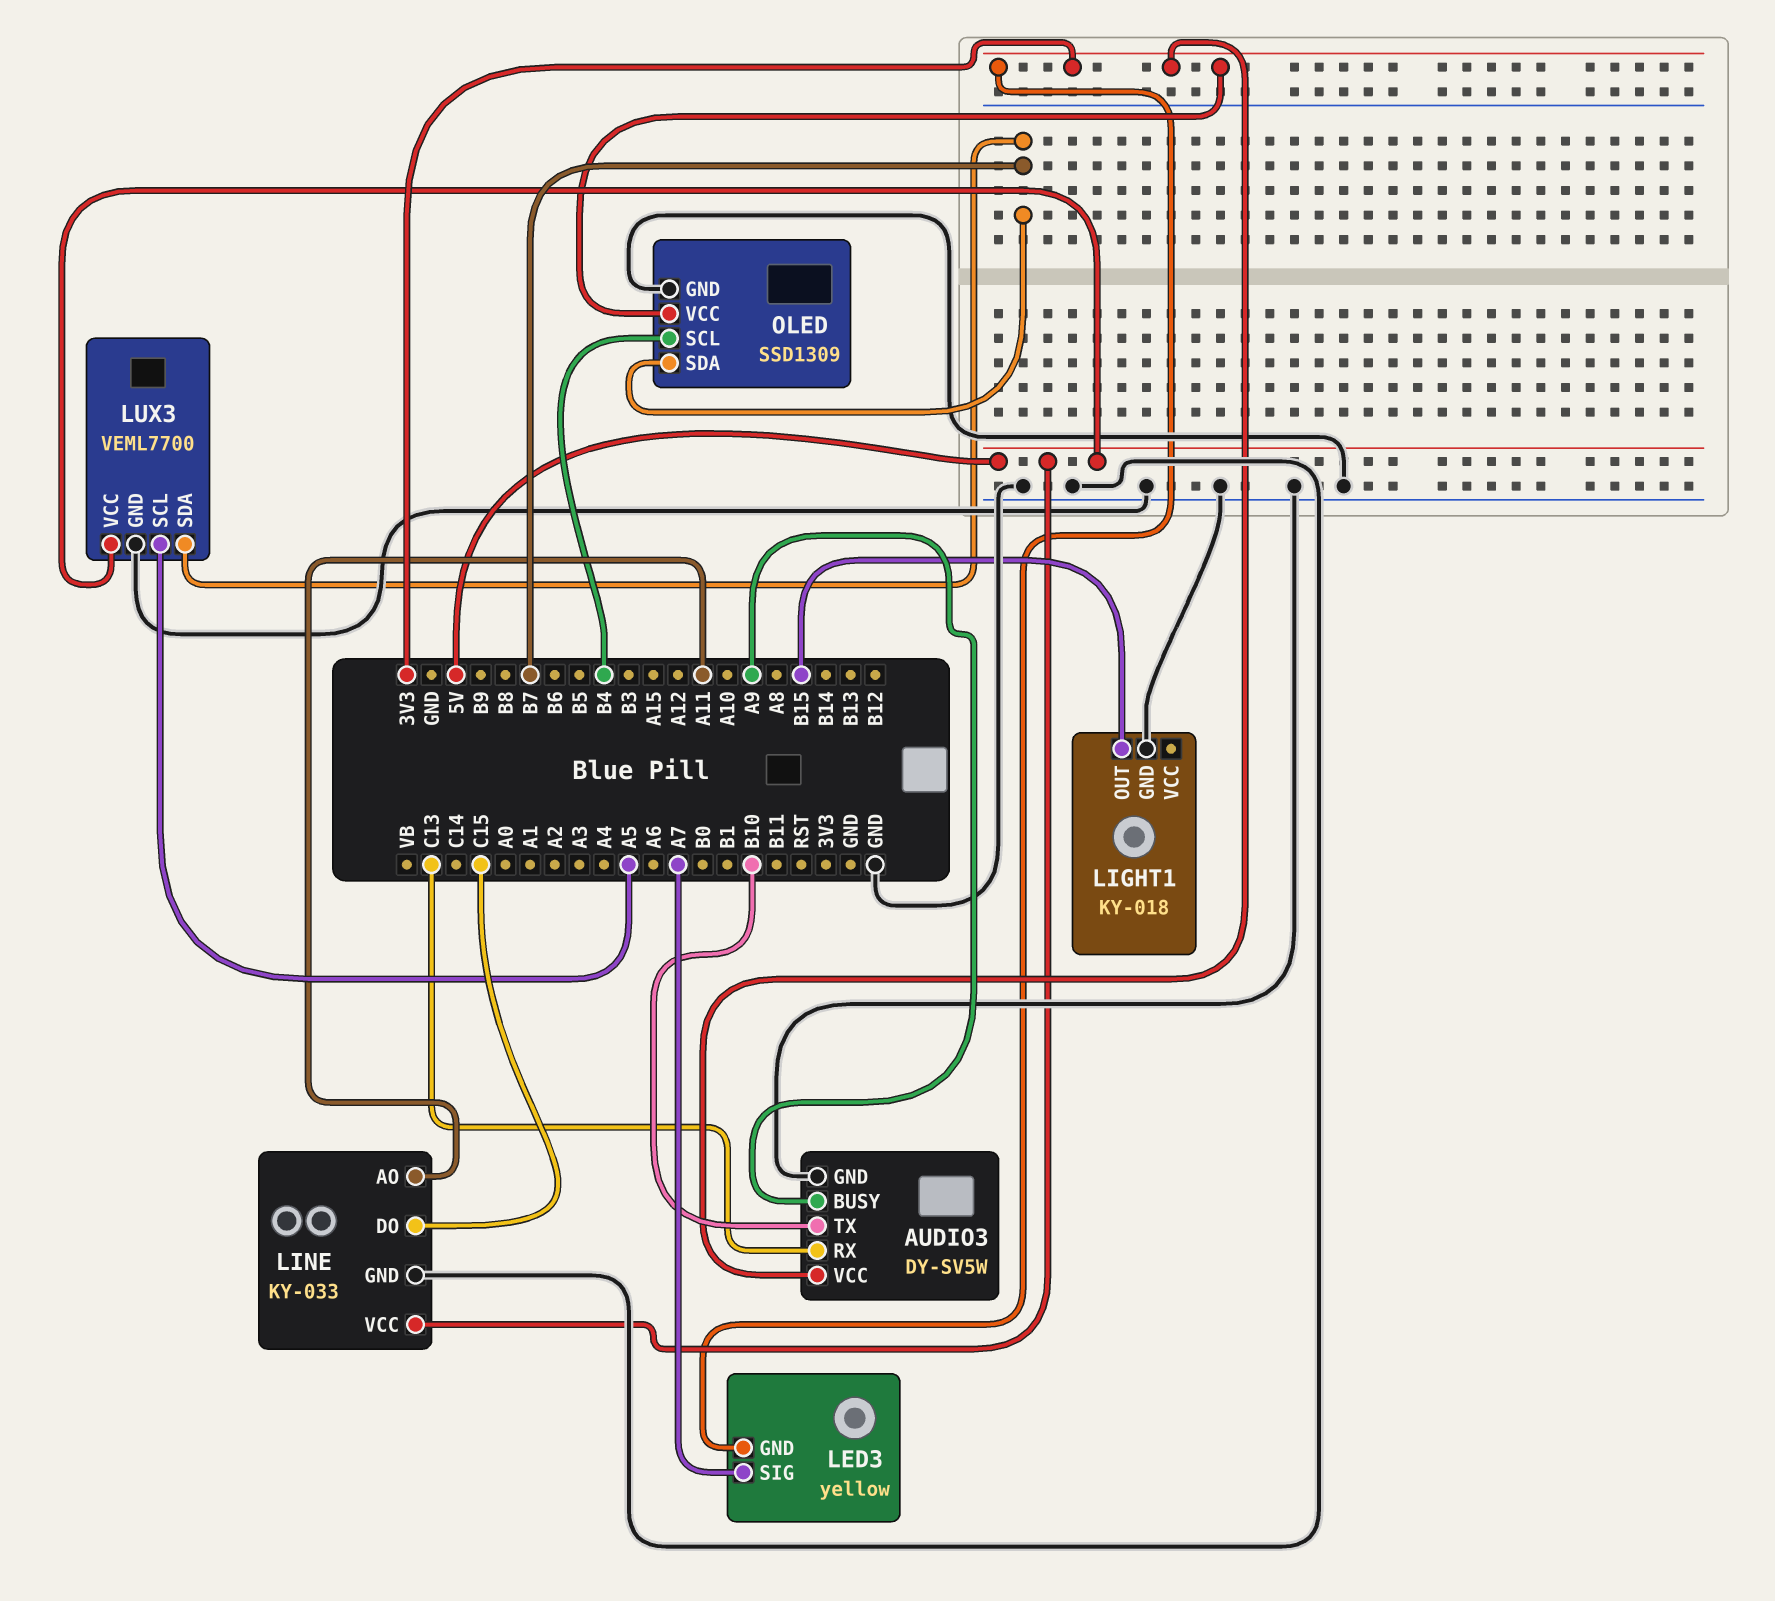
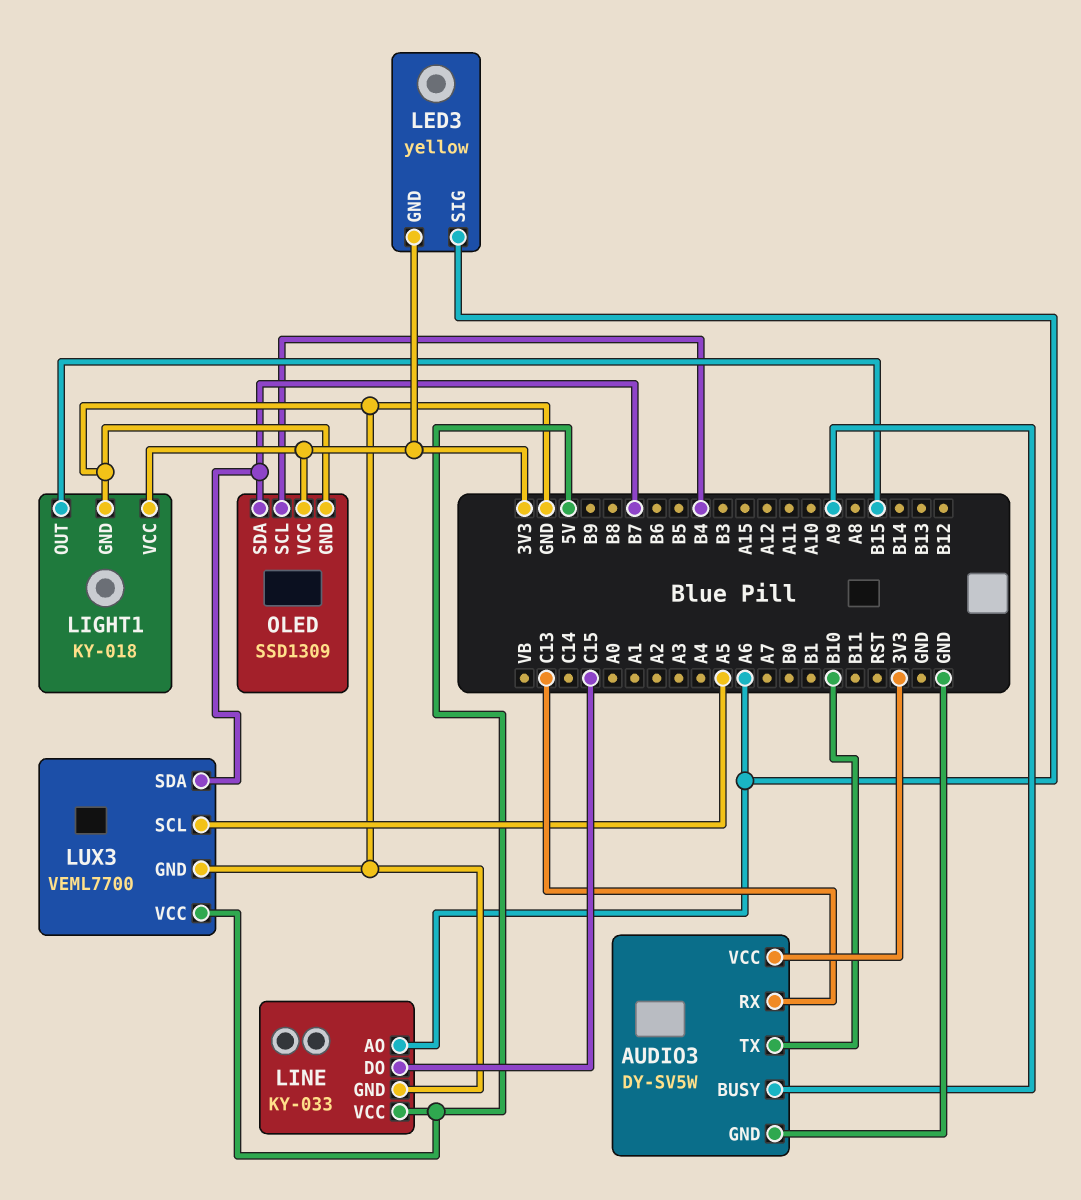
LED3 pin SIG: A7 -> A6
LIGHT1 pin VCC: none -> 3V3
LINE pin AO: A11 -> A6

